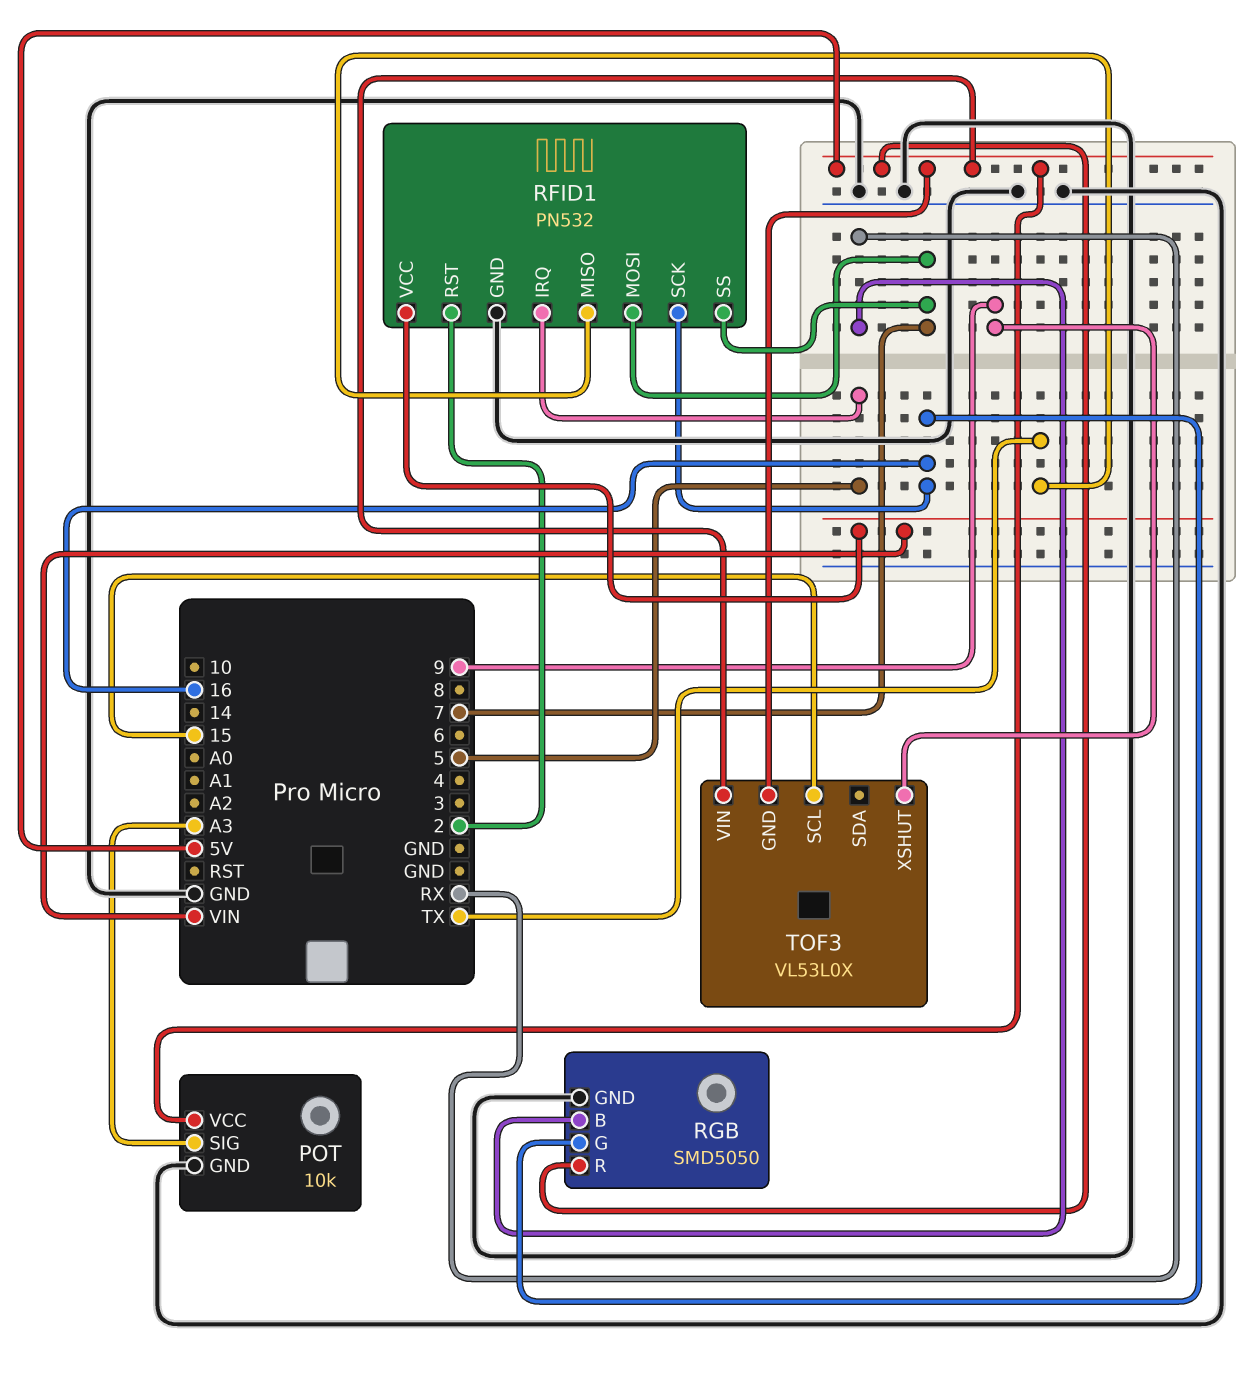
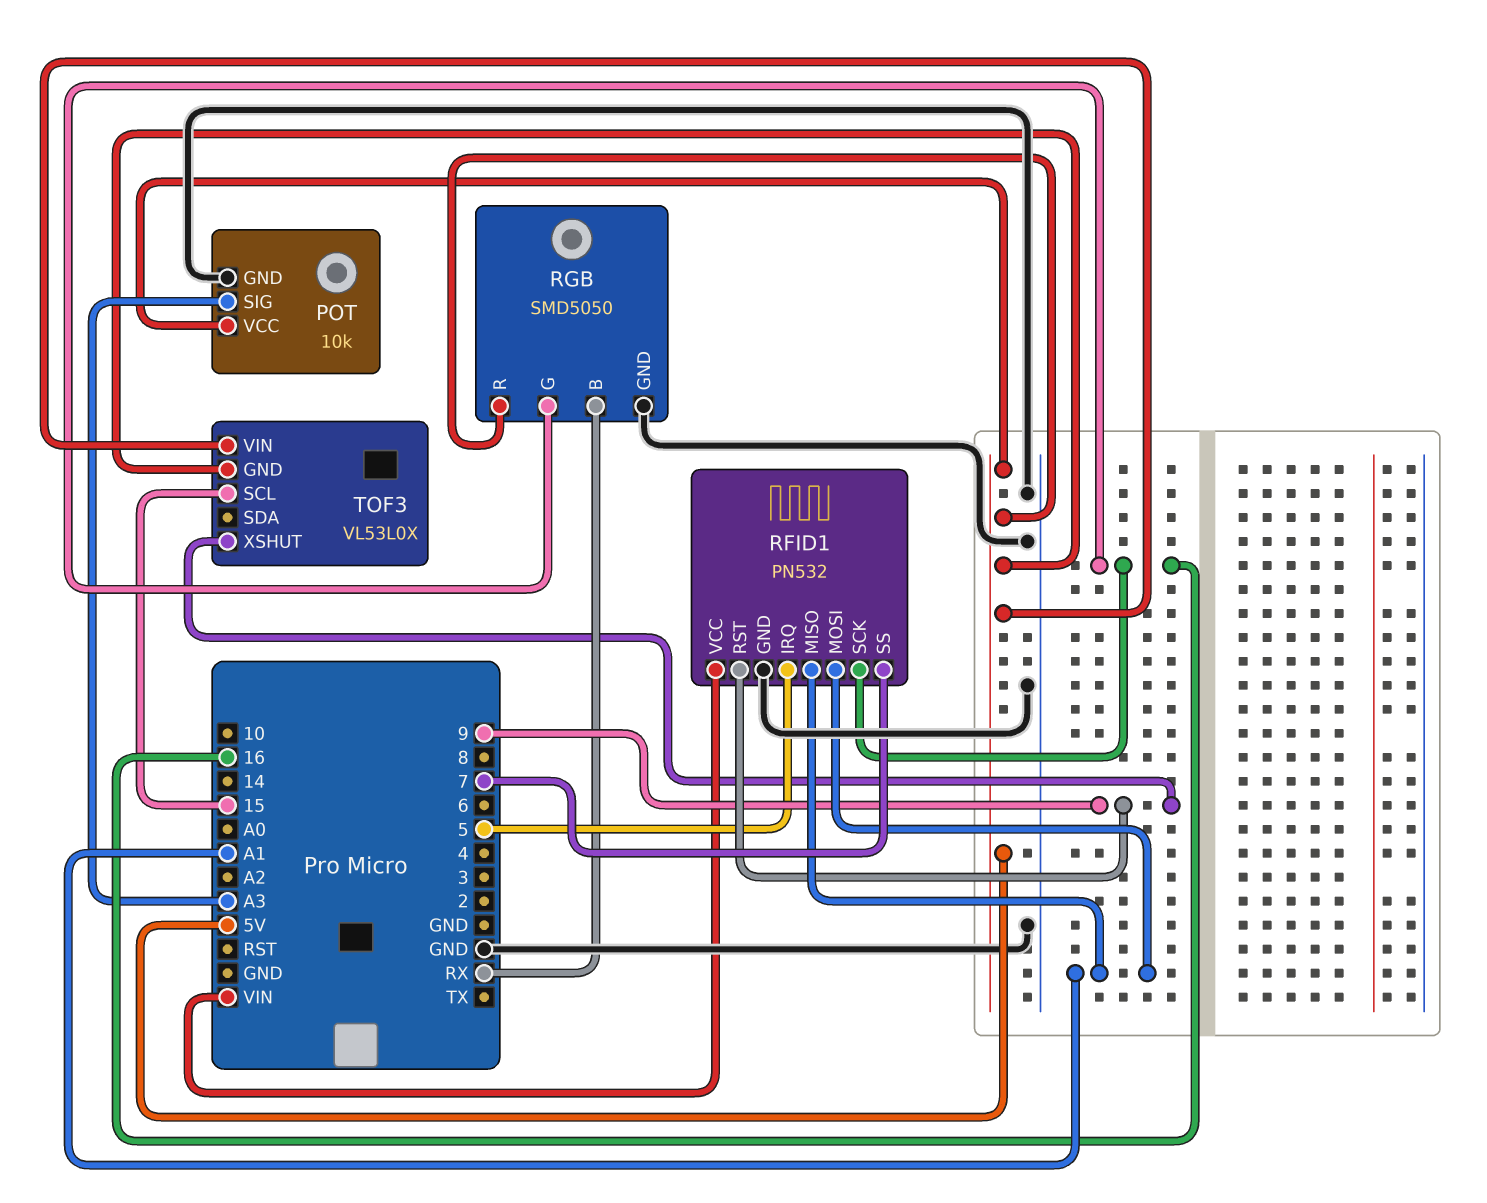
RFID1 pin MISO: TX -> A1
RFID1 pin MOSI: 7 -> A1
RFID1 pin RST: 2 -> 9

